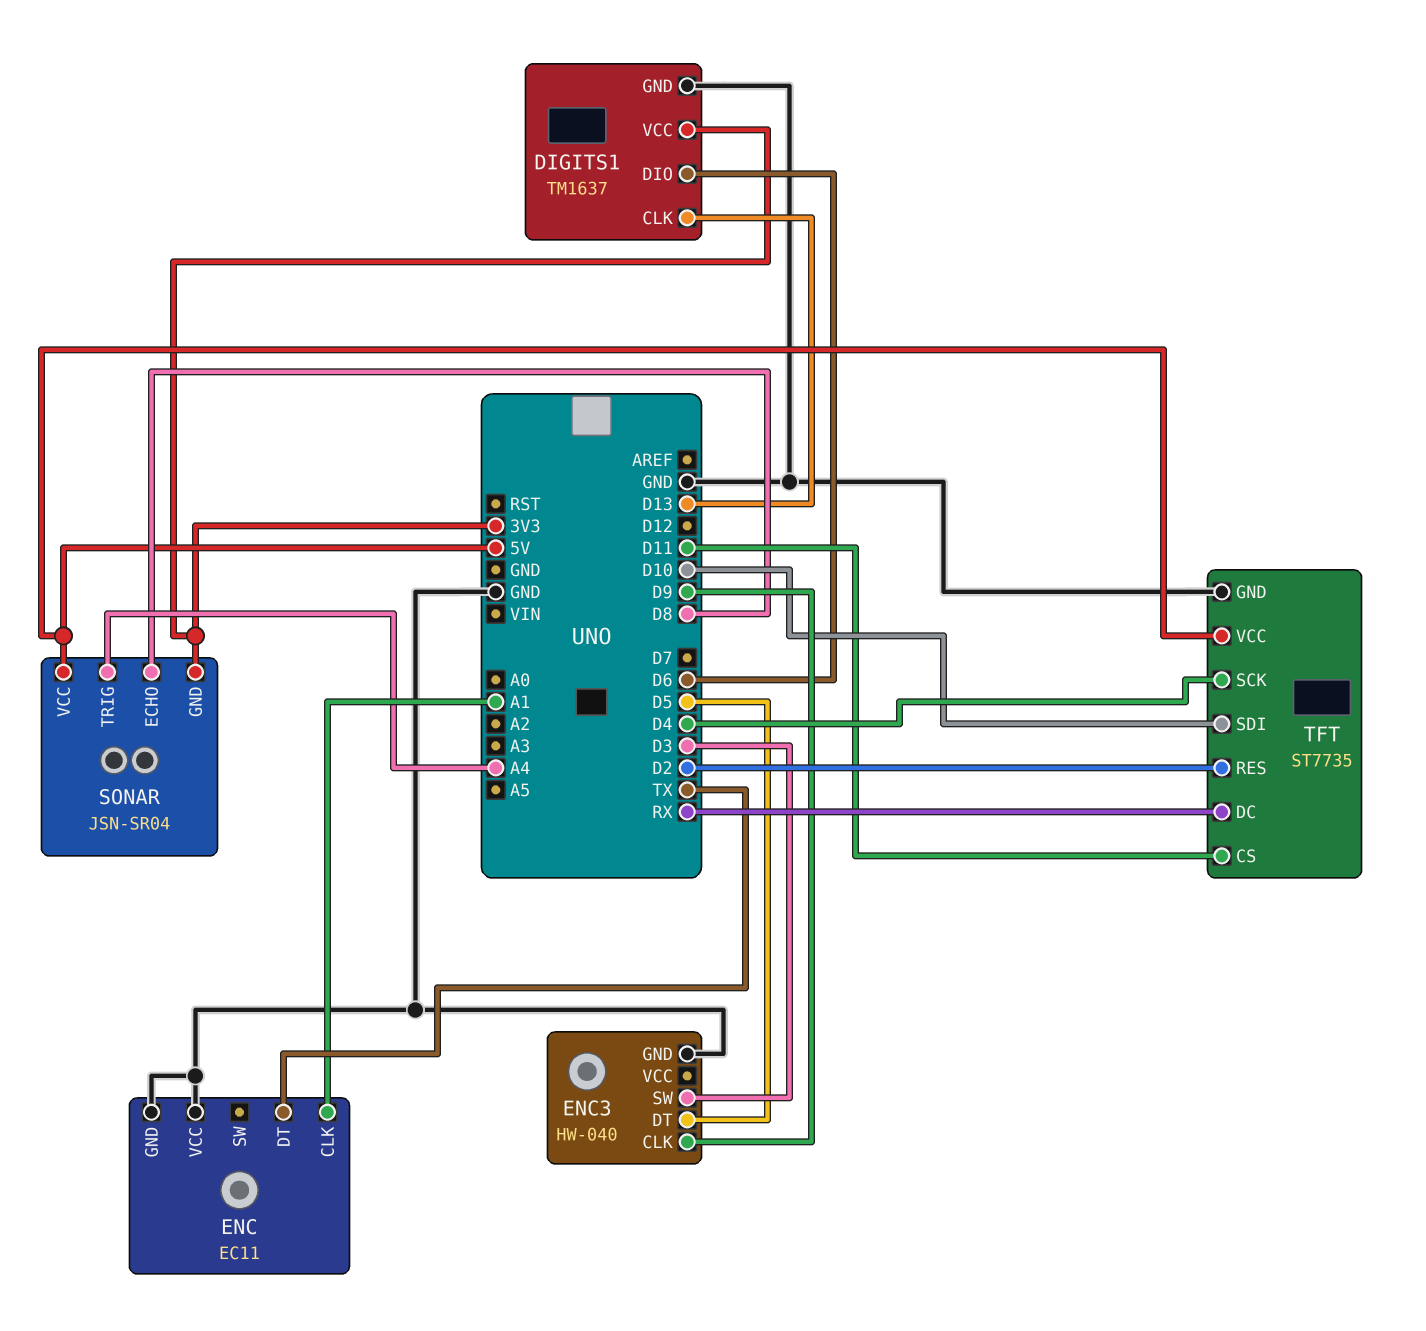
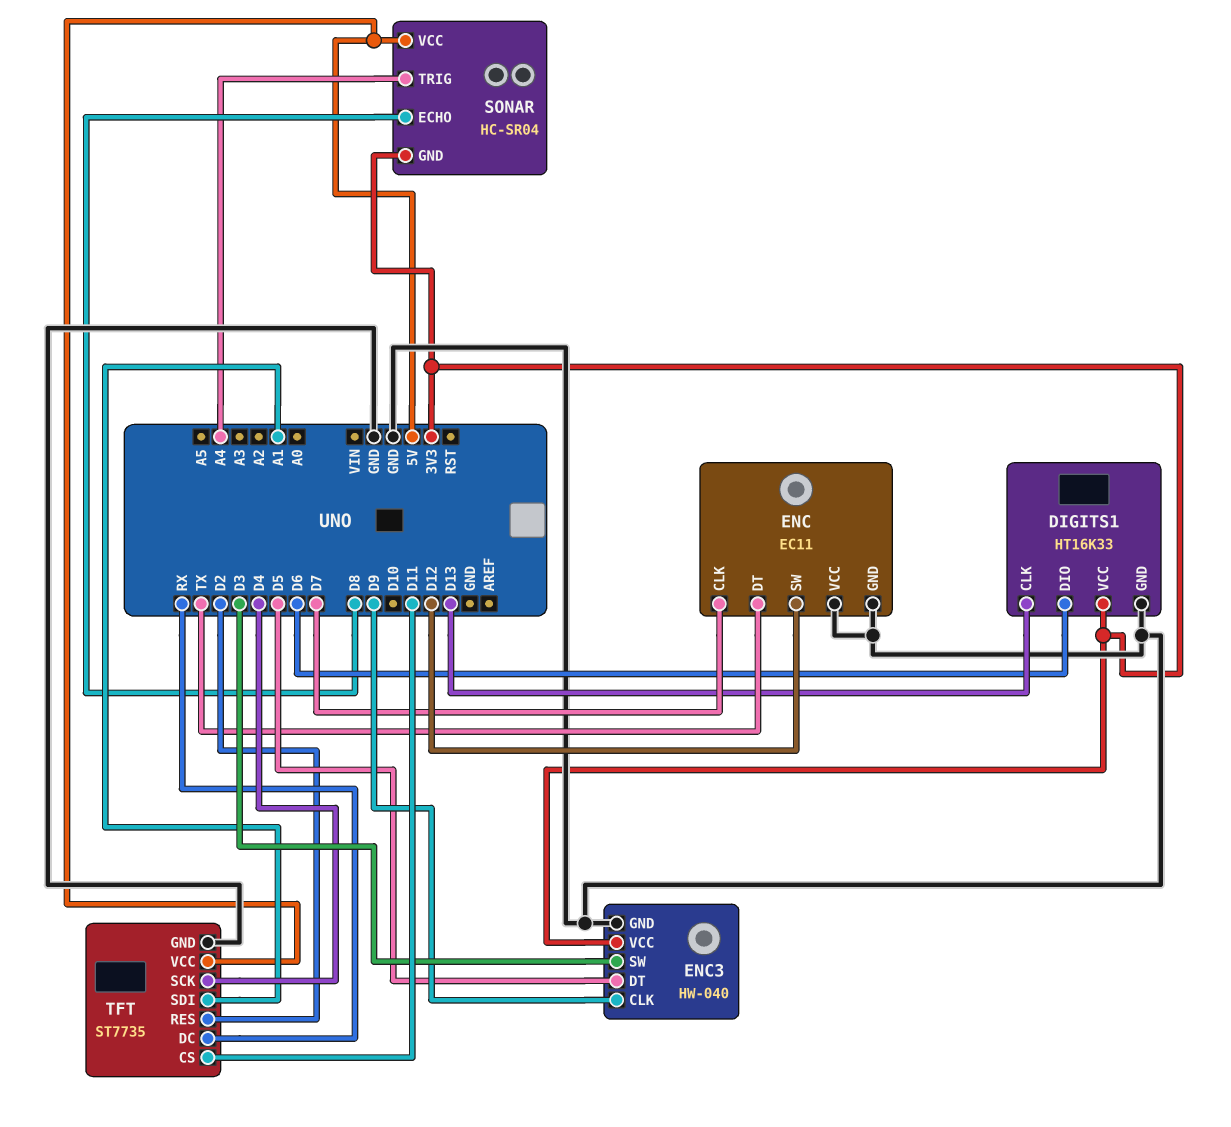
DIGITS1: TM1637 -> HT16K33
ENC pin CLK: A1 -> D7
ENC pin SW: none -> D12
ENC3 pin VCC: none -> 3V3
SONAR: JSN-SR04 -> HC-SR04
TFT pin SDI: D10 -> A1

